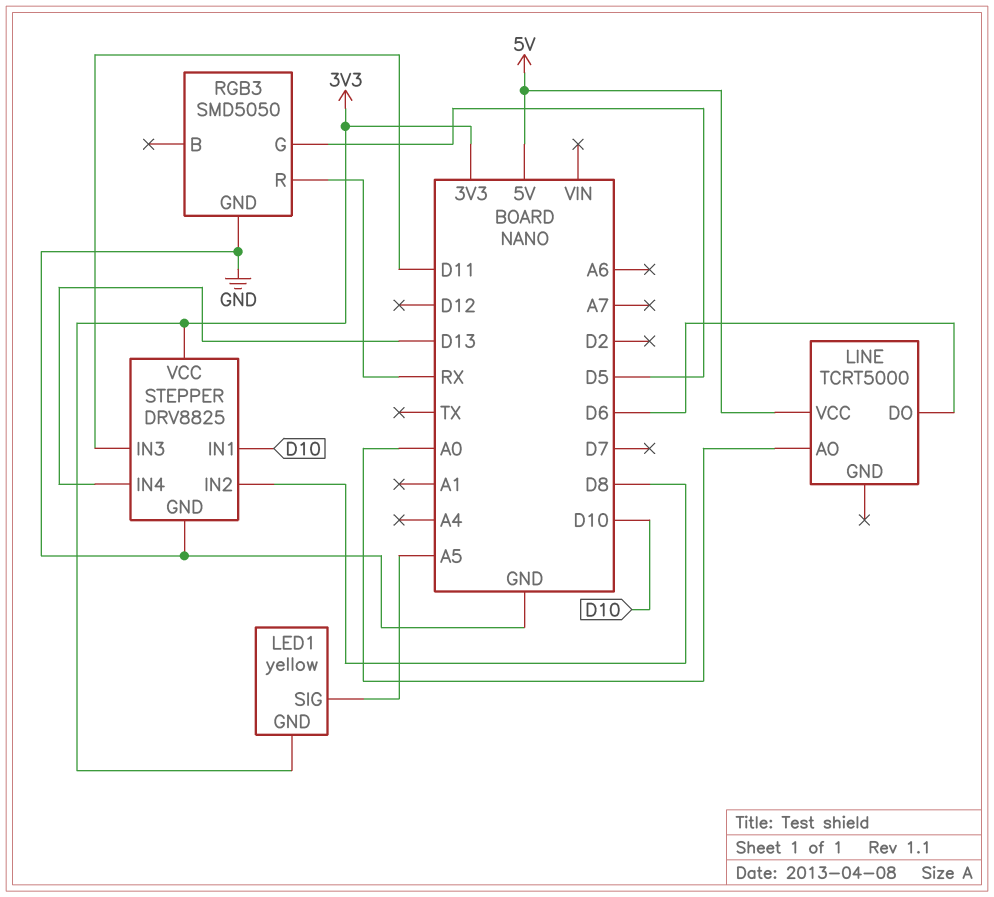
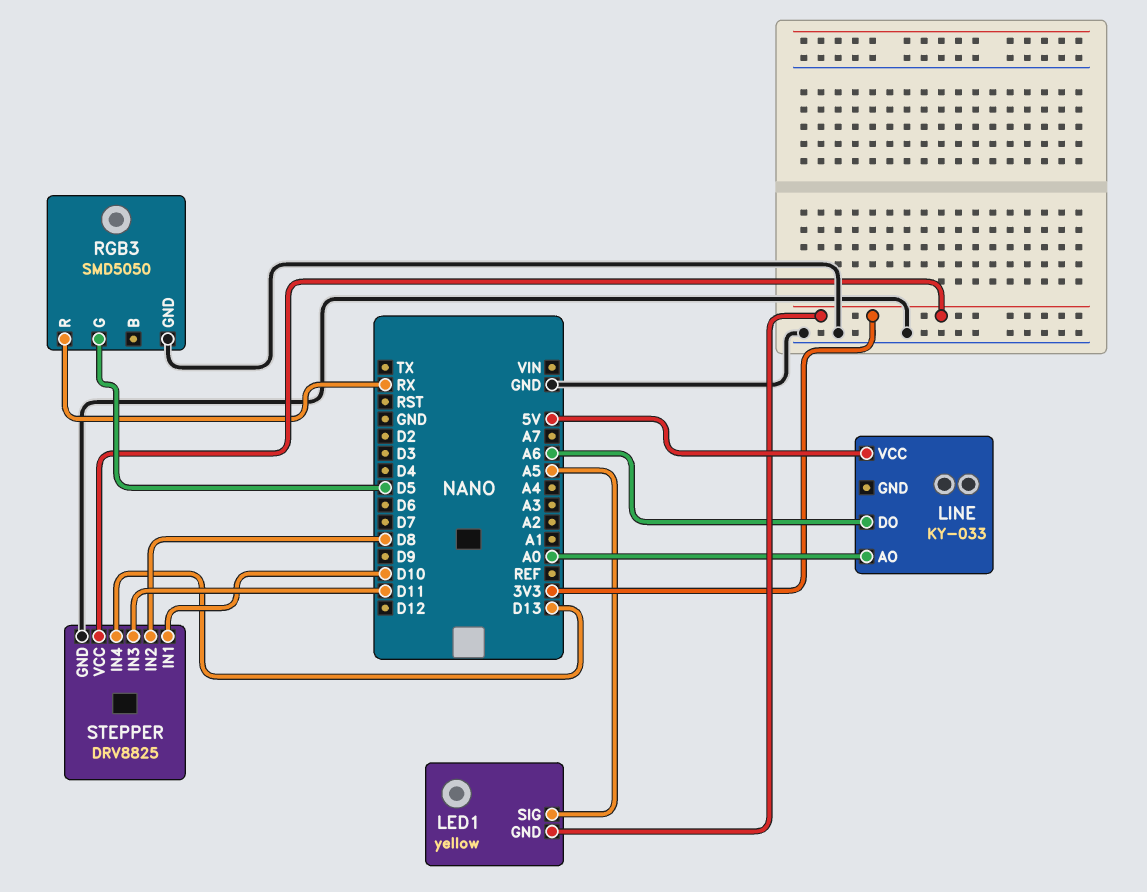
LINE: TCRT5000 -> KY-033
LINE pin DO: D6 -> A6

